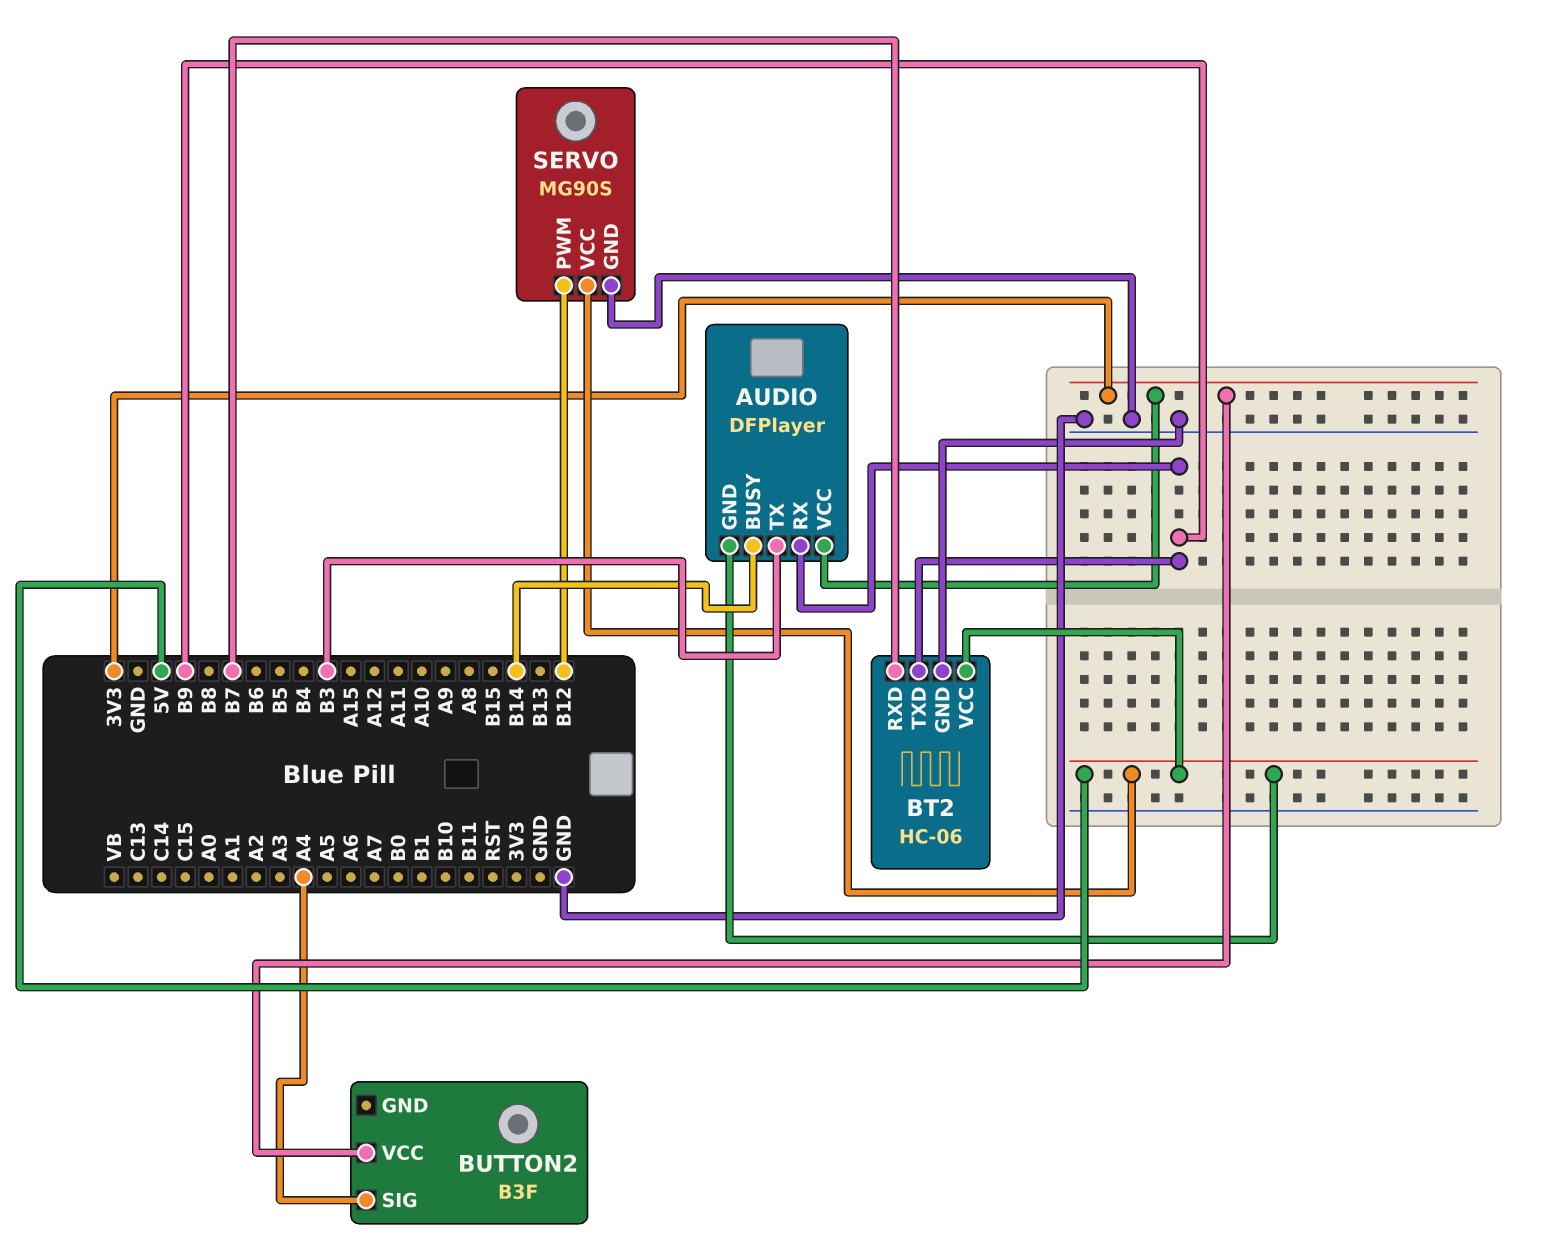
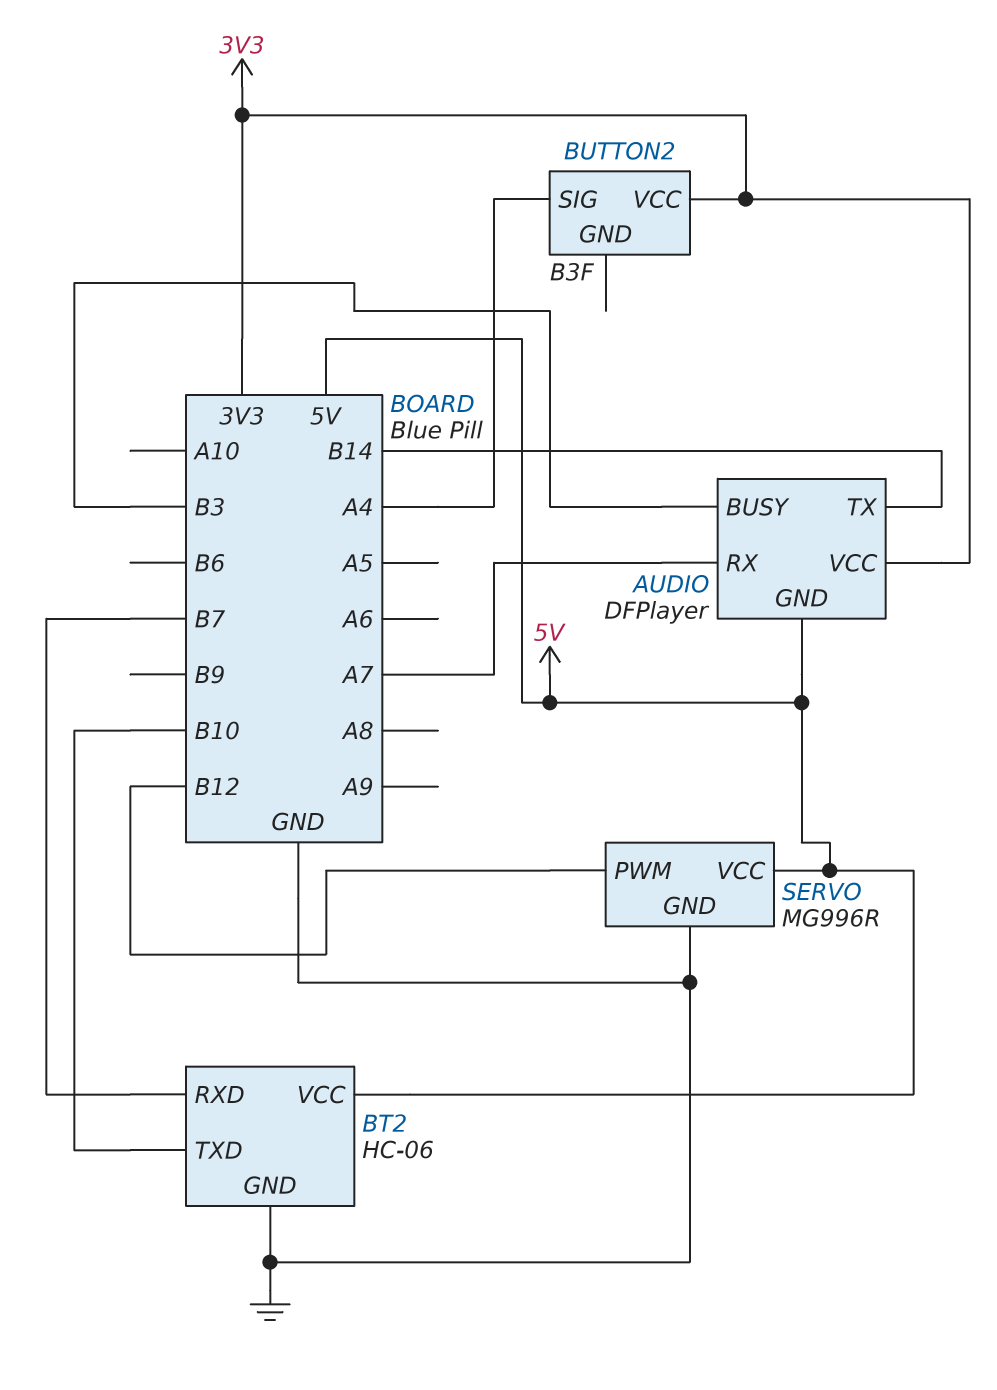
AUDIO pin BUSY: B14 -> B3
AUDIO pin RX: B9 -> A7
AUDIO pin TX: B3 -> B14
BT2 pin TXD: B9 -> B10
SERVO: MG90S -> MG996R

